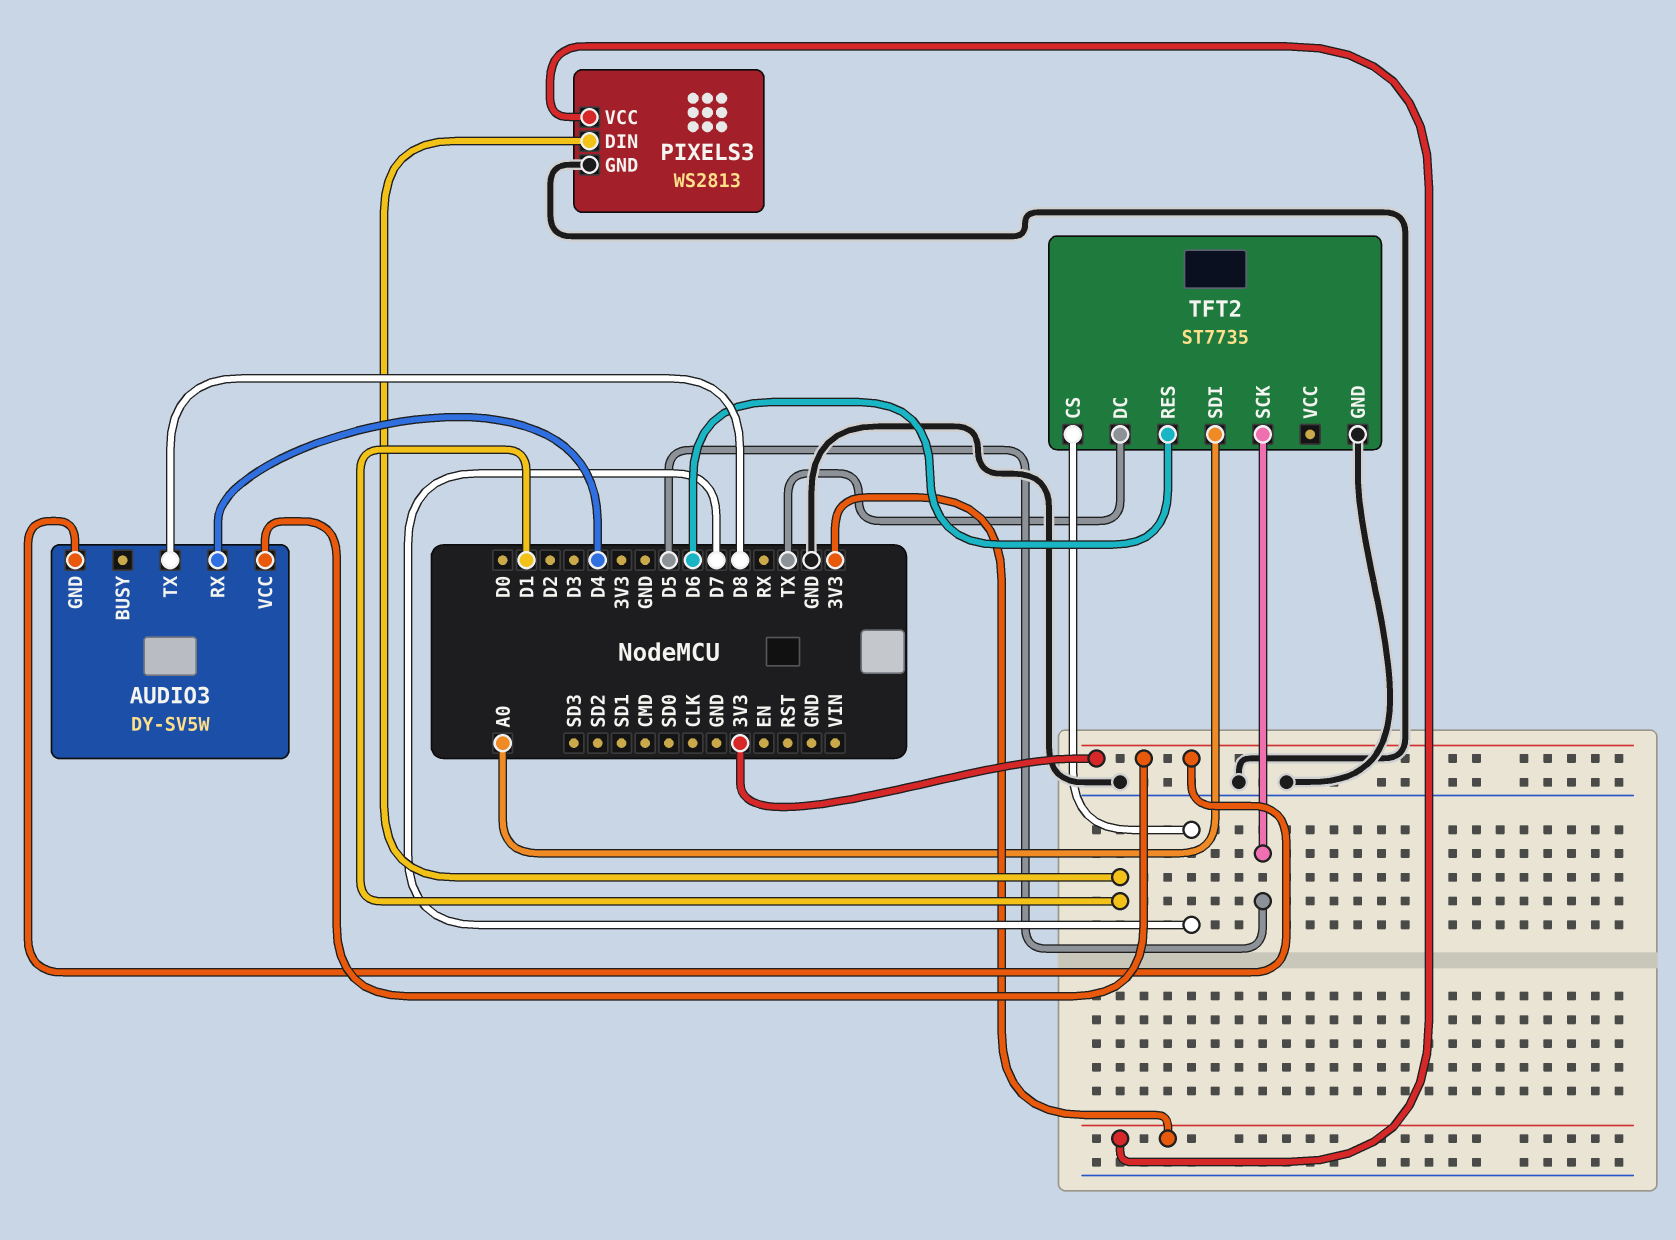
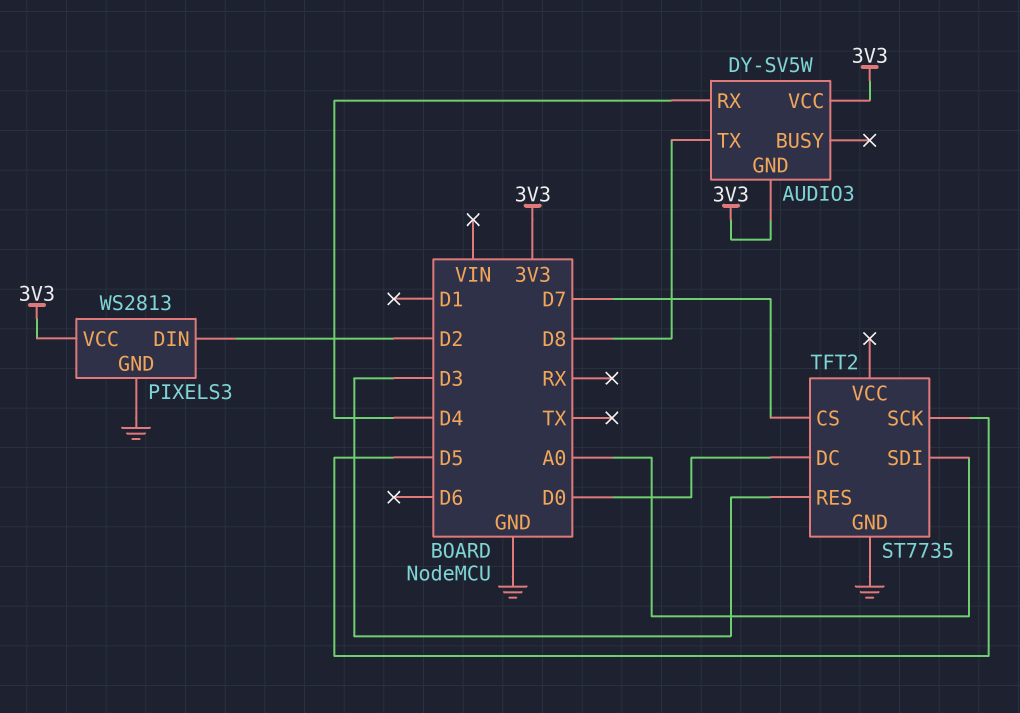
PIXELS3 pin DIN: D1 -> D2
TFT2 pin DC: TX -> D0
TFT2 pin RES: D6 -> D3

